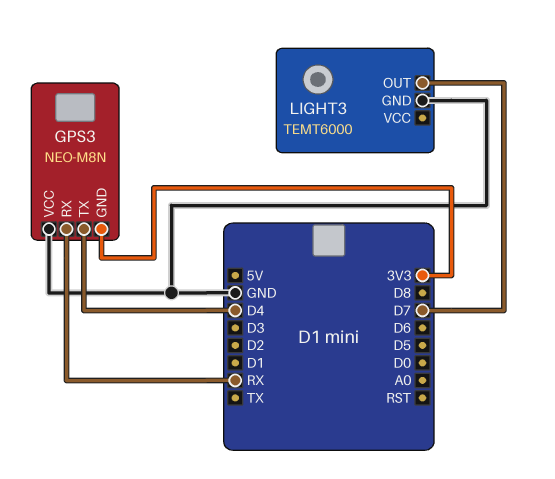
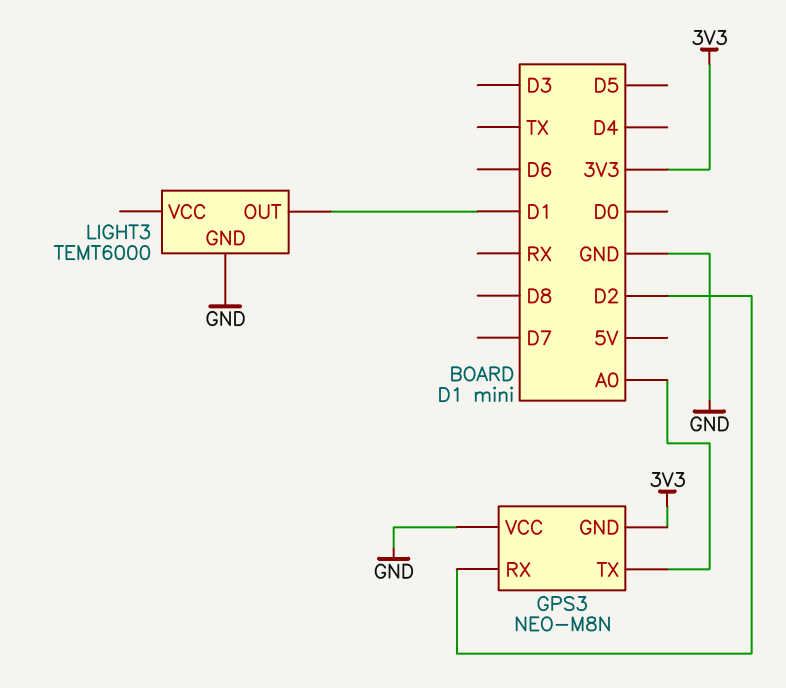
GPS3 pin RX: RX -> D2
GPS3 pin TX: D4 -> A0
LIGHT3 pin OUT: D7 -> D1

